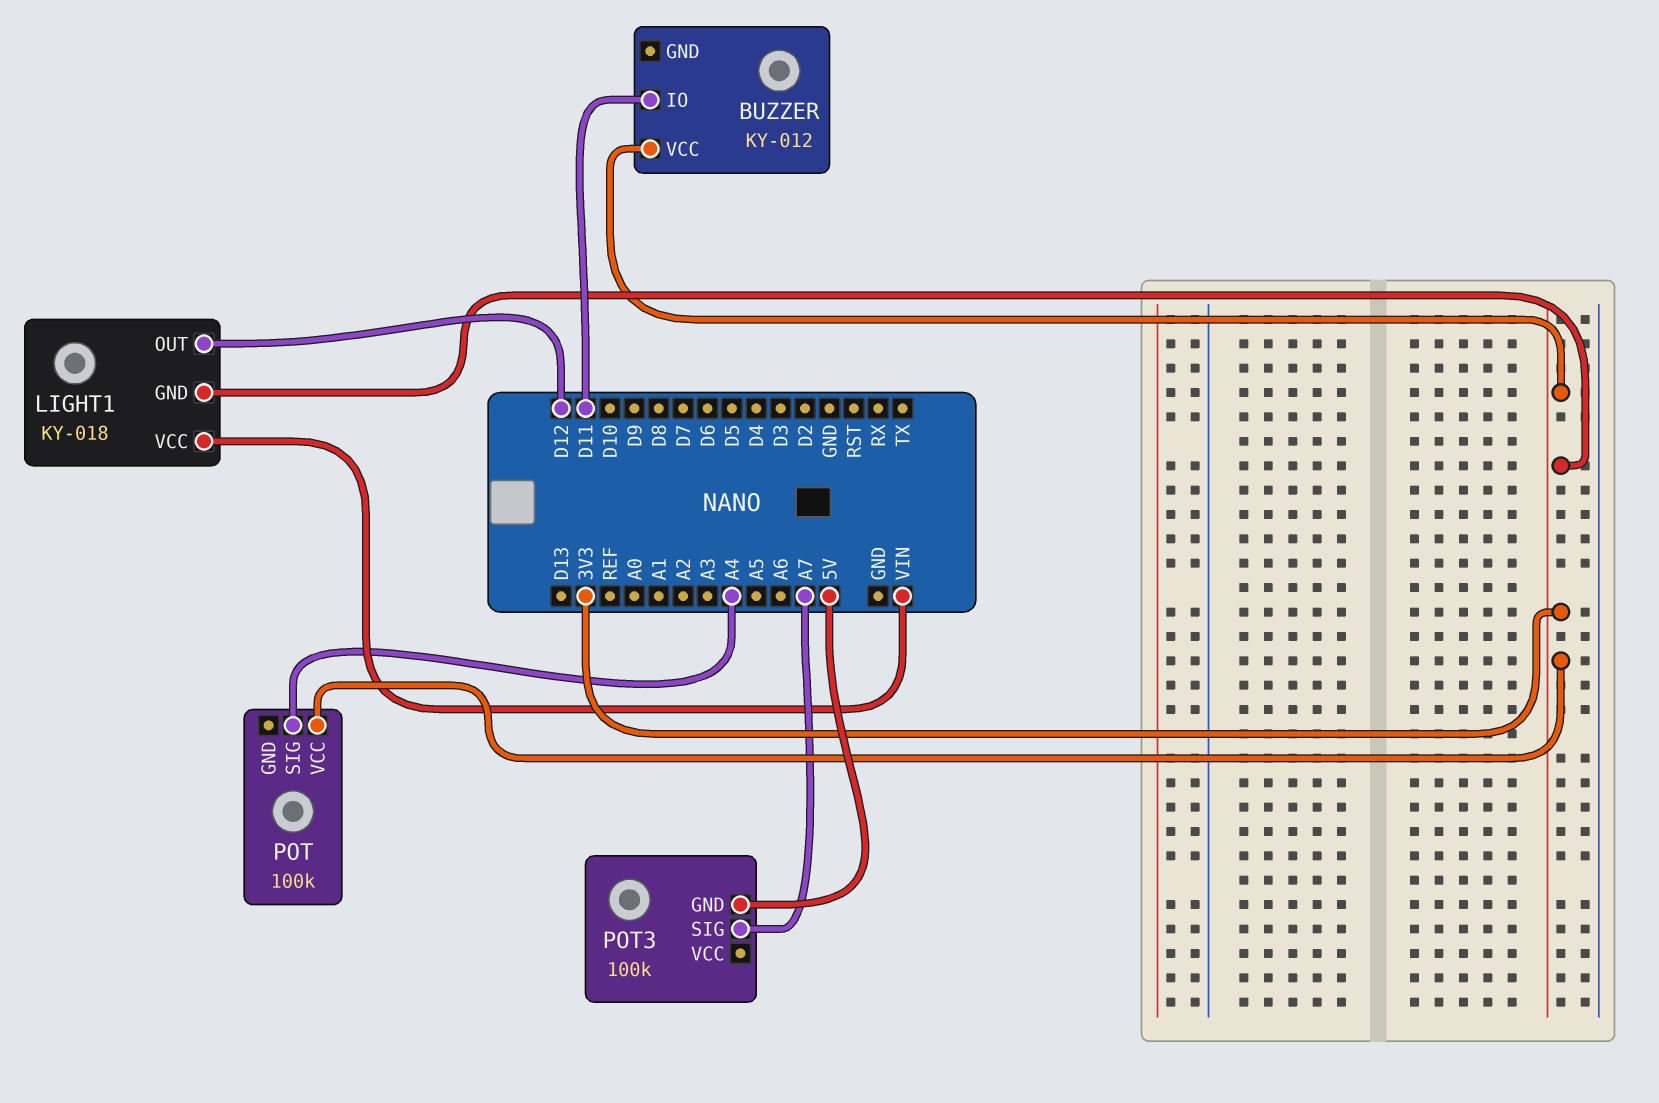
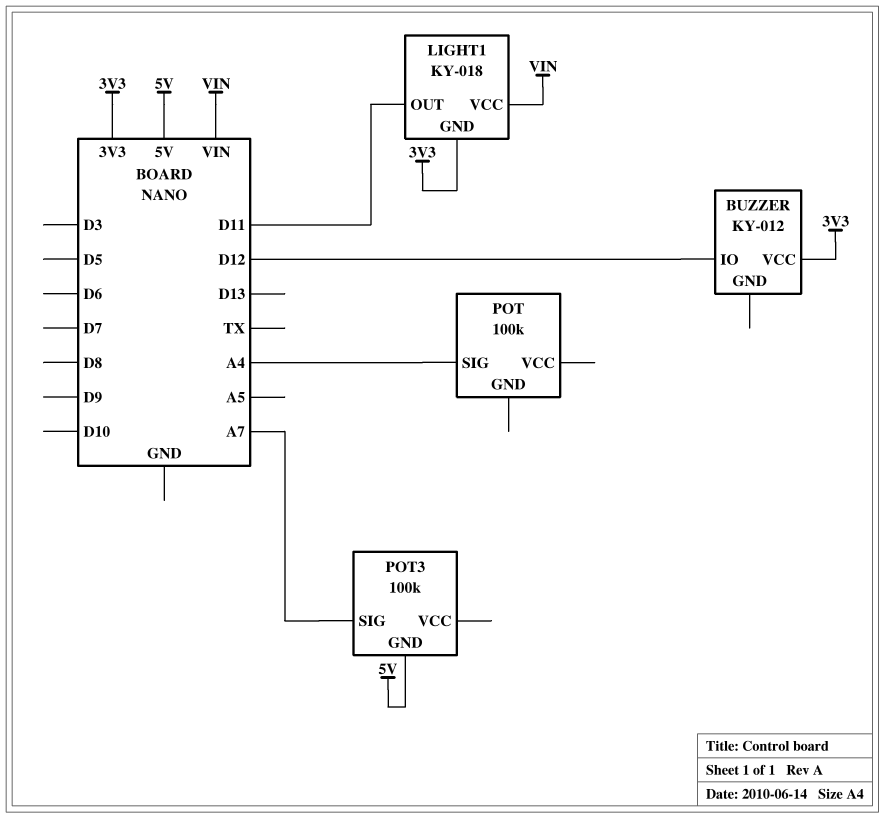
BUZZER pin IO: D11 -> D12
LIGHT1 pin OUT: D12 -> D11
POT pin VCC: 3V3 -> none

